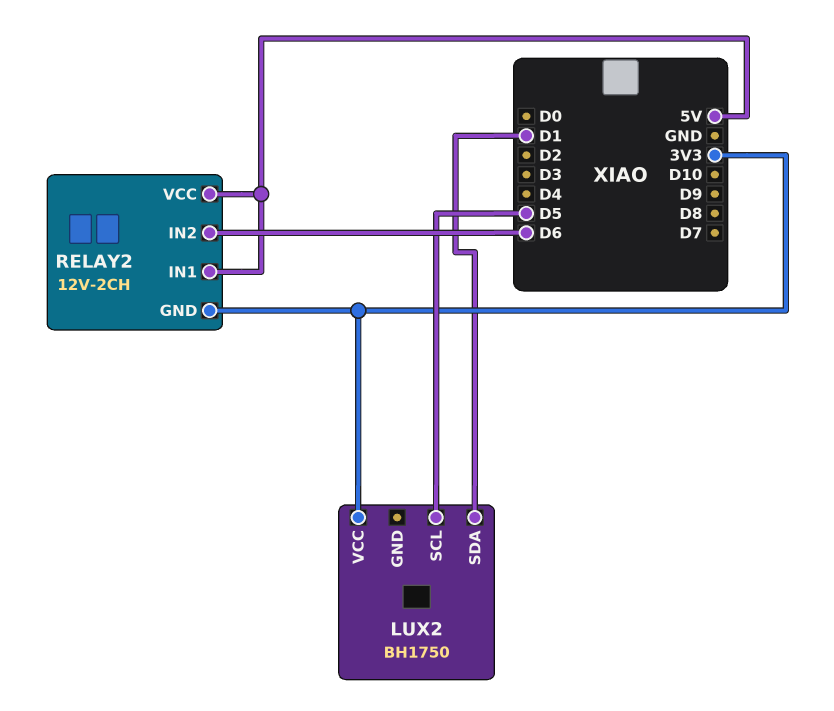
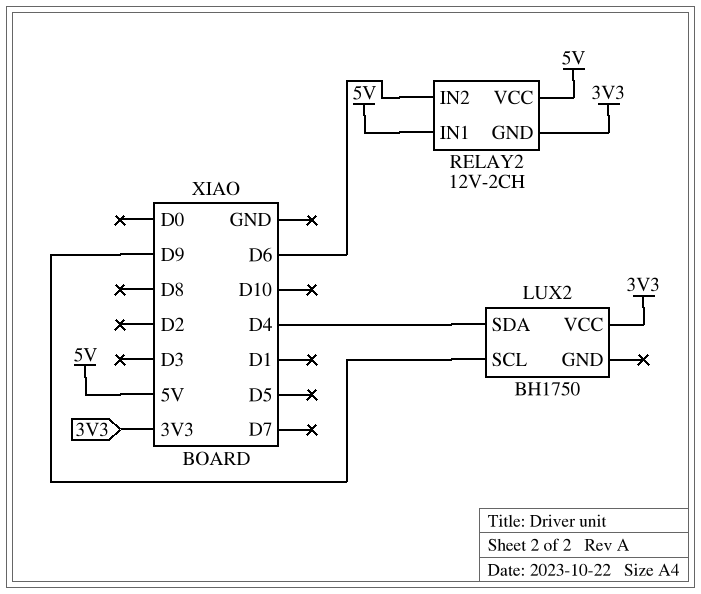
LUX2 pin SCL: D5 -> D9
LUX2 pin SDA: D1 -> D4

